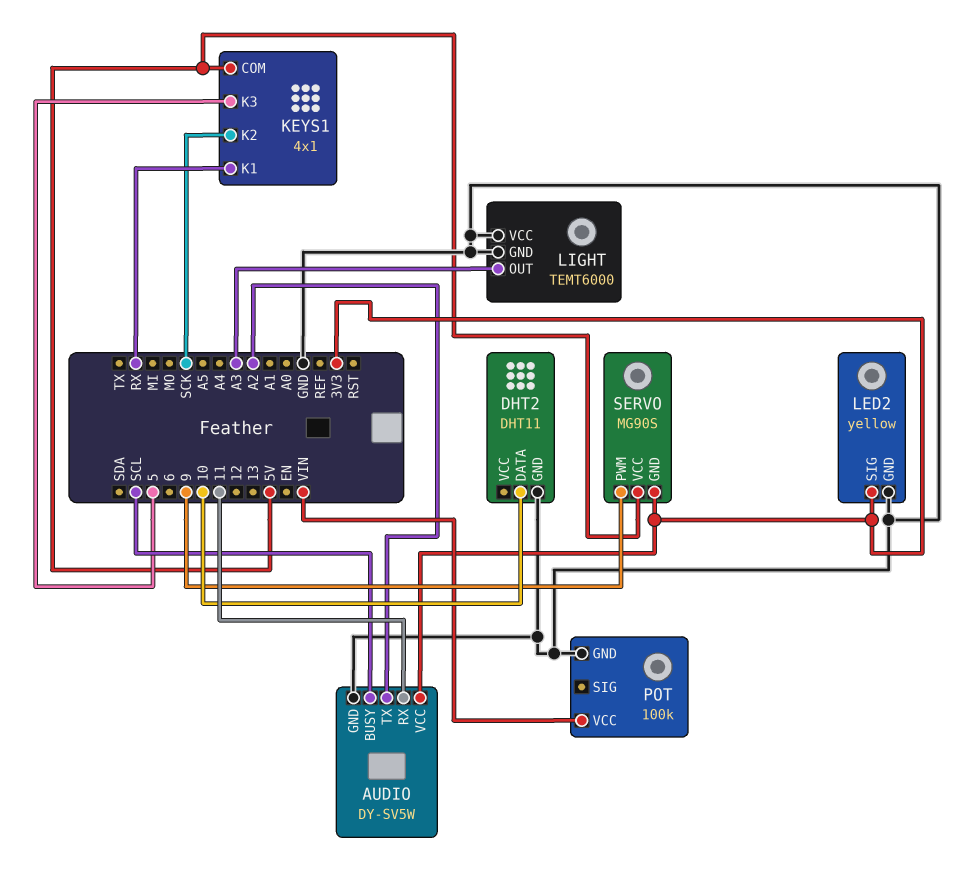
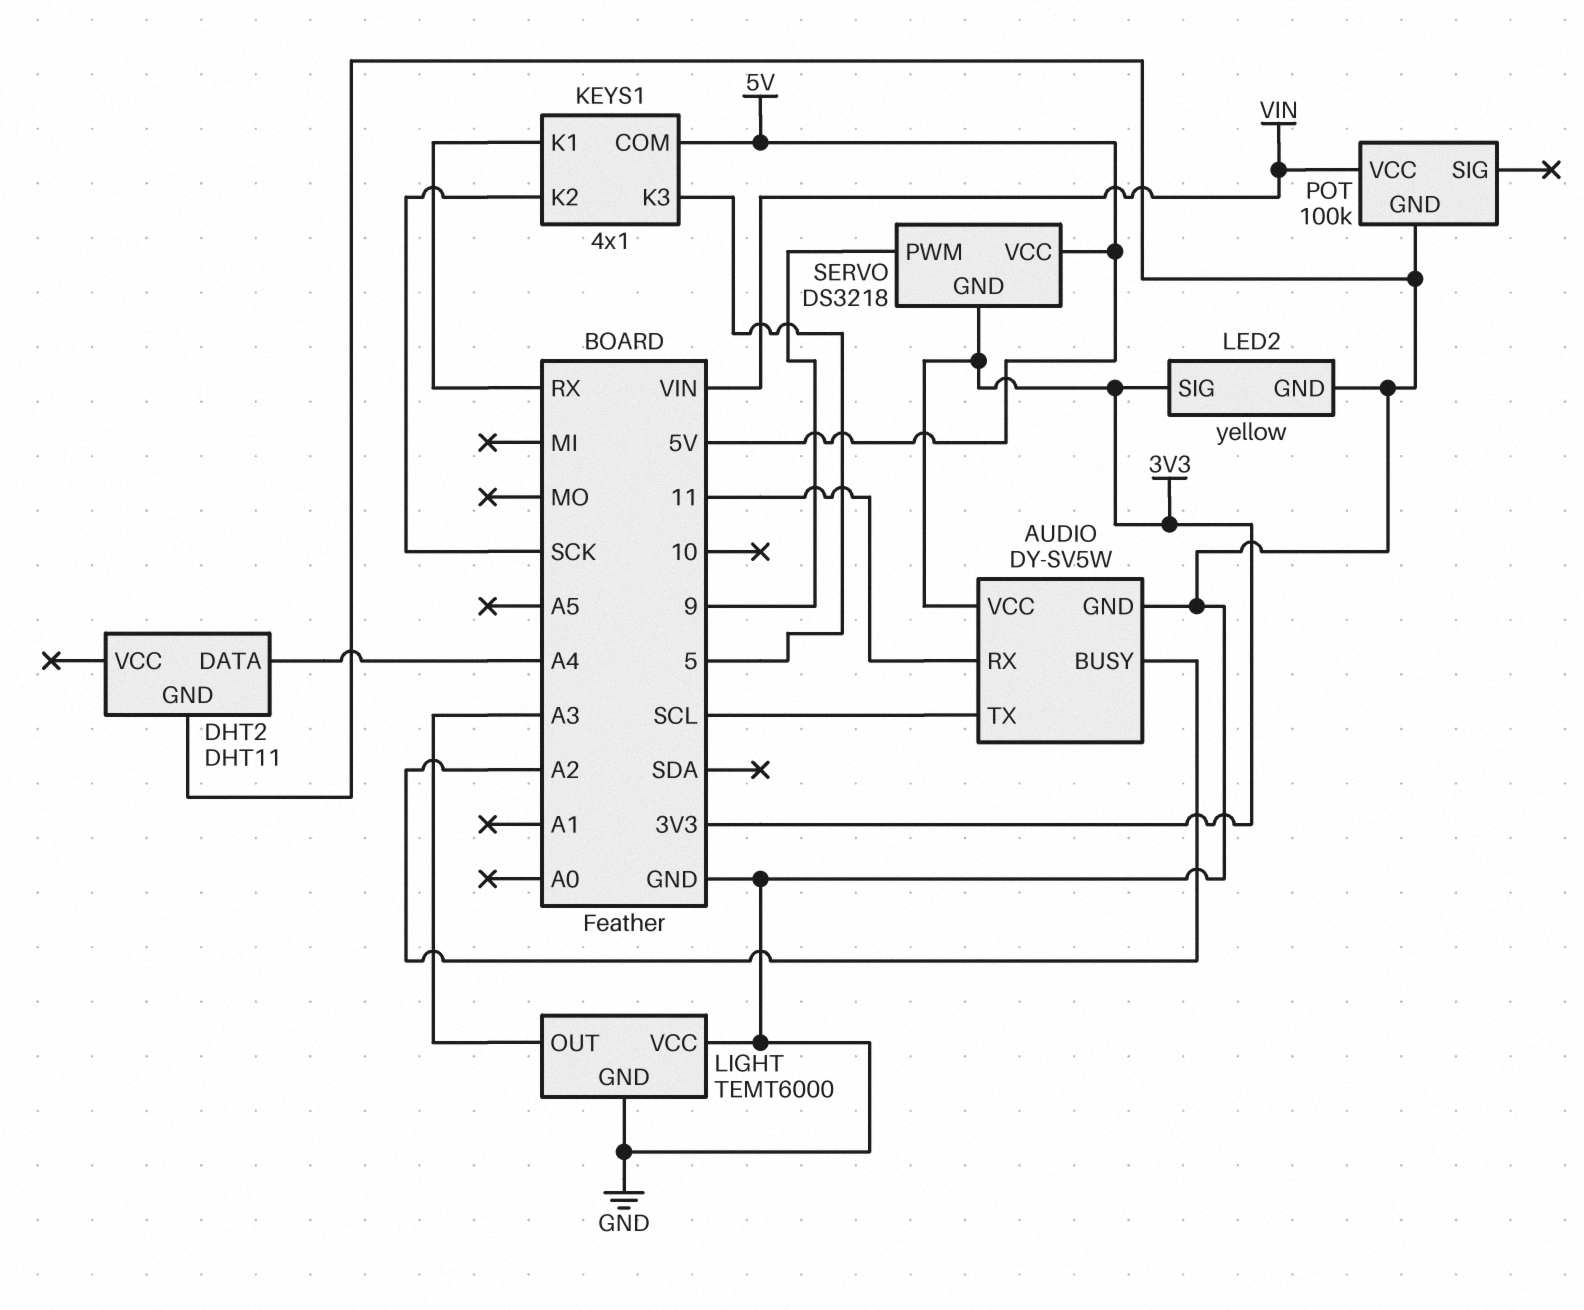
AUDIO pin BUSY: SCL -> A2
AUDIO pin TX: A2 -> SCL
DHT2 pin DATA: 10 -> A4
SERVO: MG90S -> DS3218

